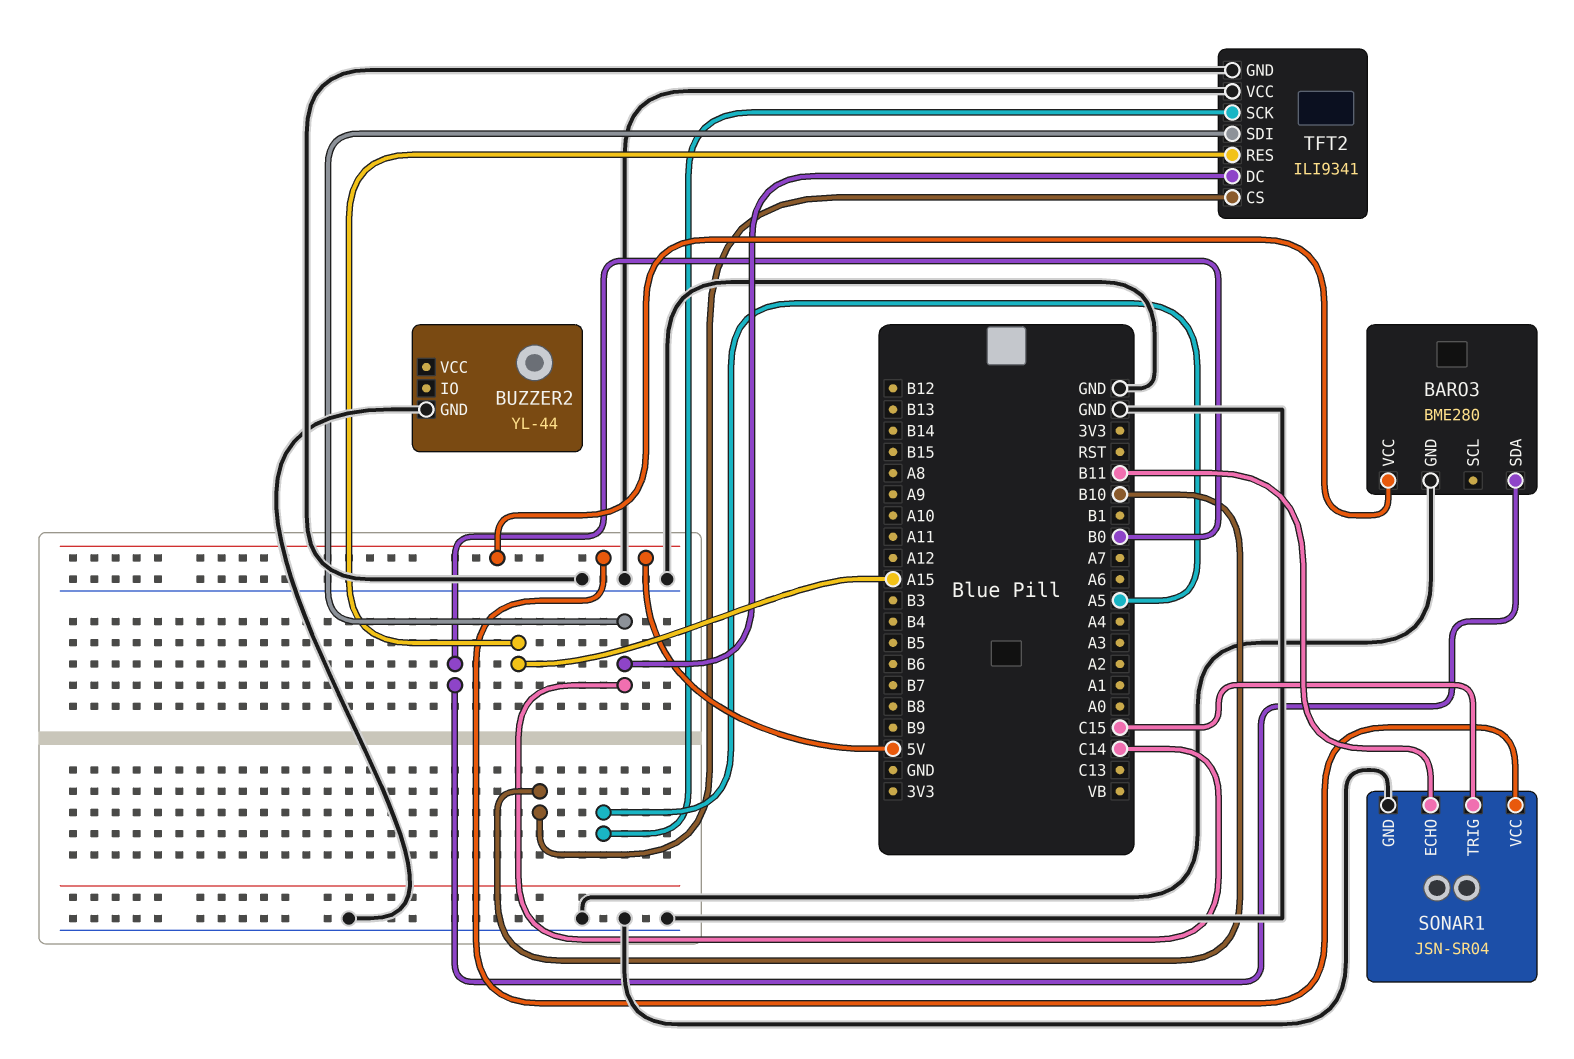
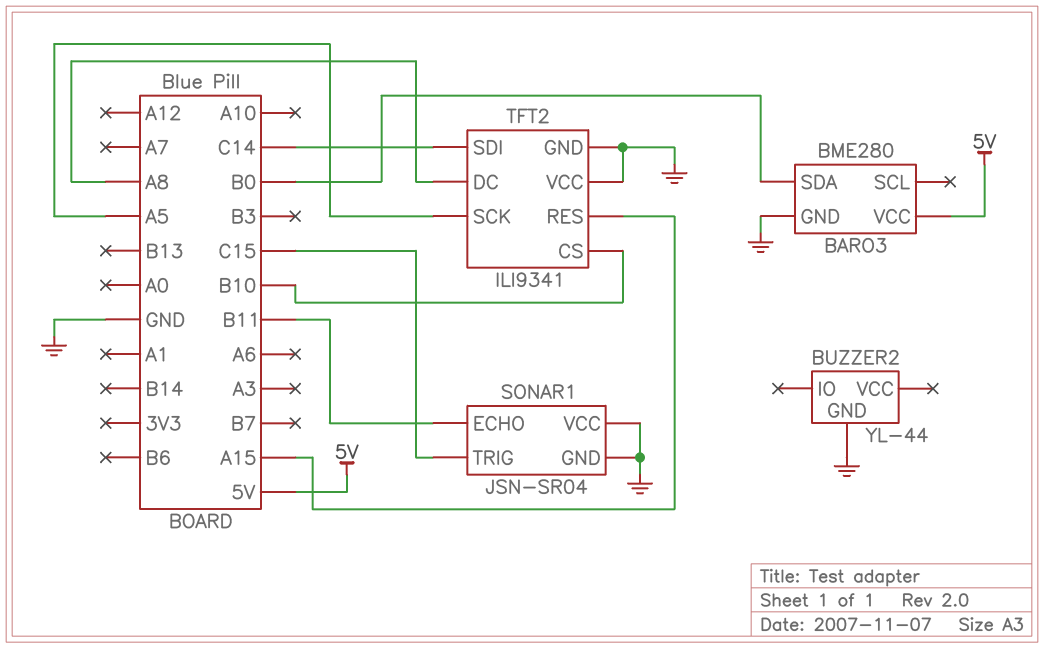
SONAR1 pin VCC: 5V -> GND
TFT2 pin DC: C14 -> A8

